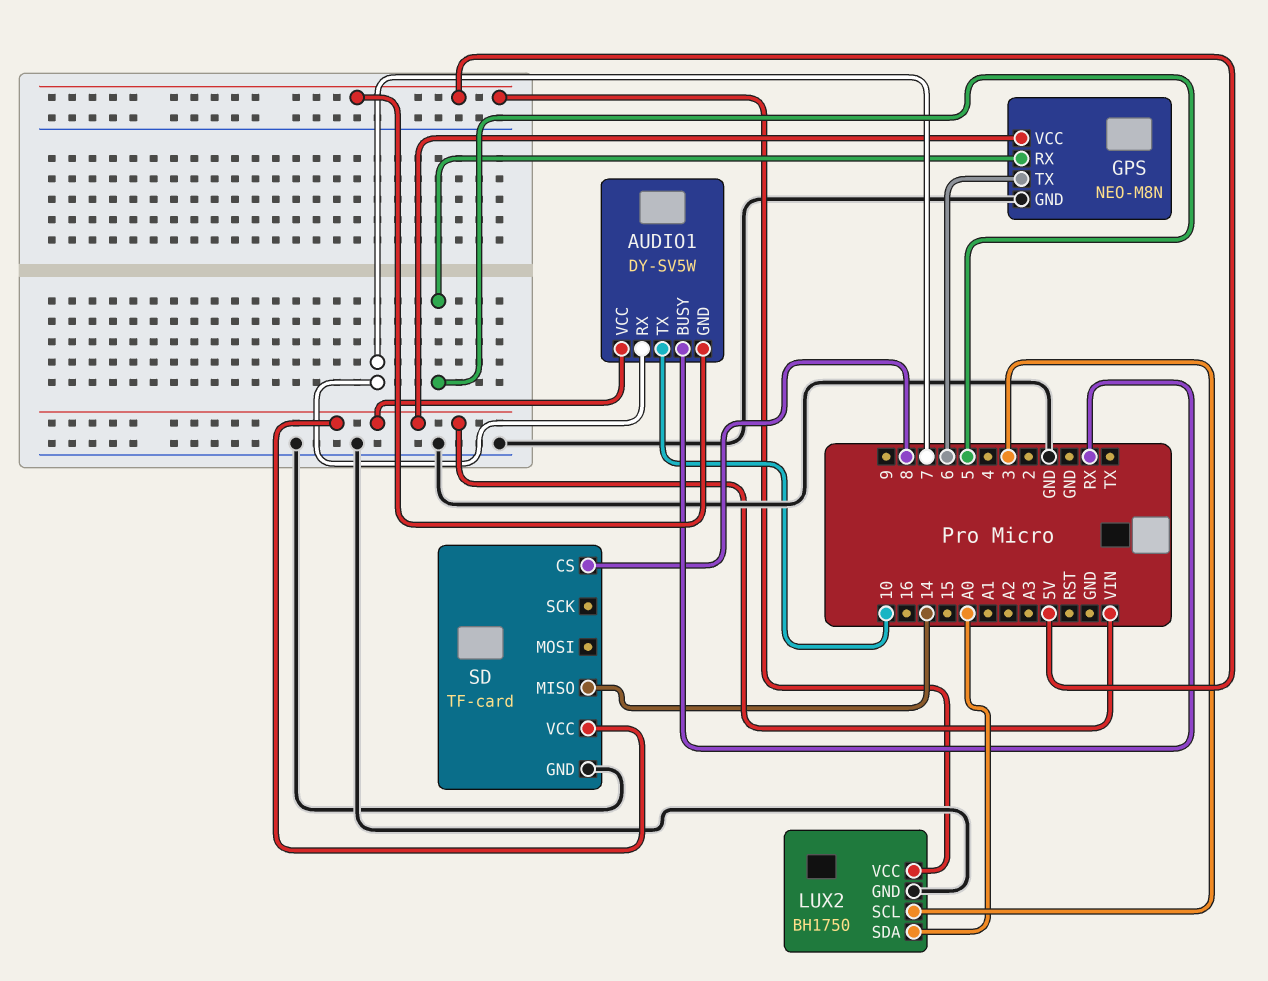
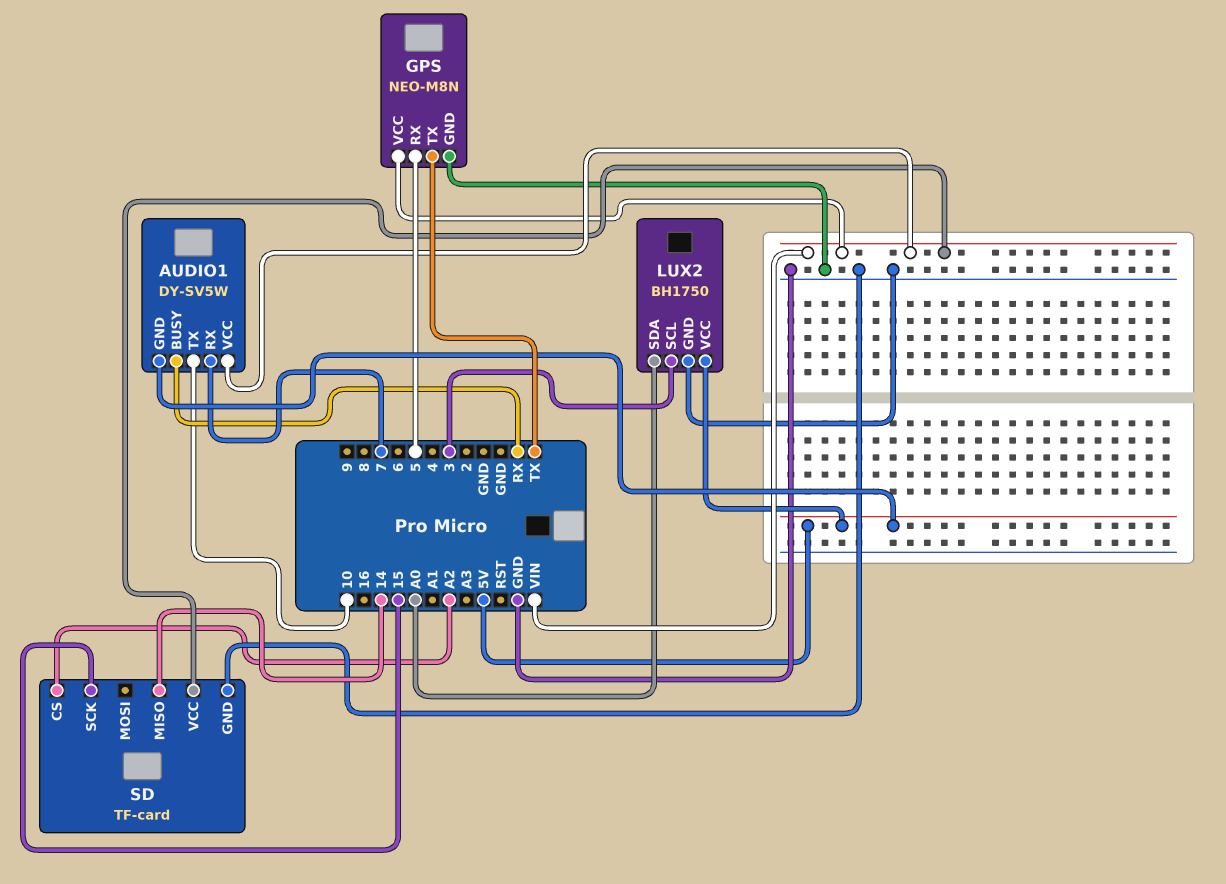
GPS pin TX: 6 -> TX
SD pin CS: 8 -> A2
SD pin SCK: none -> 15

